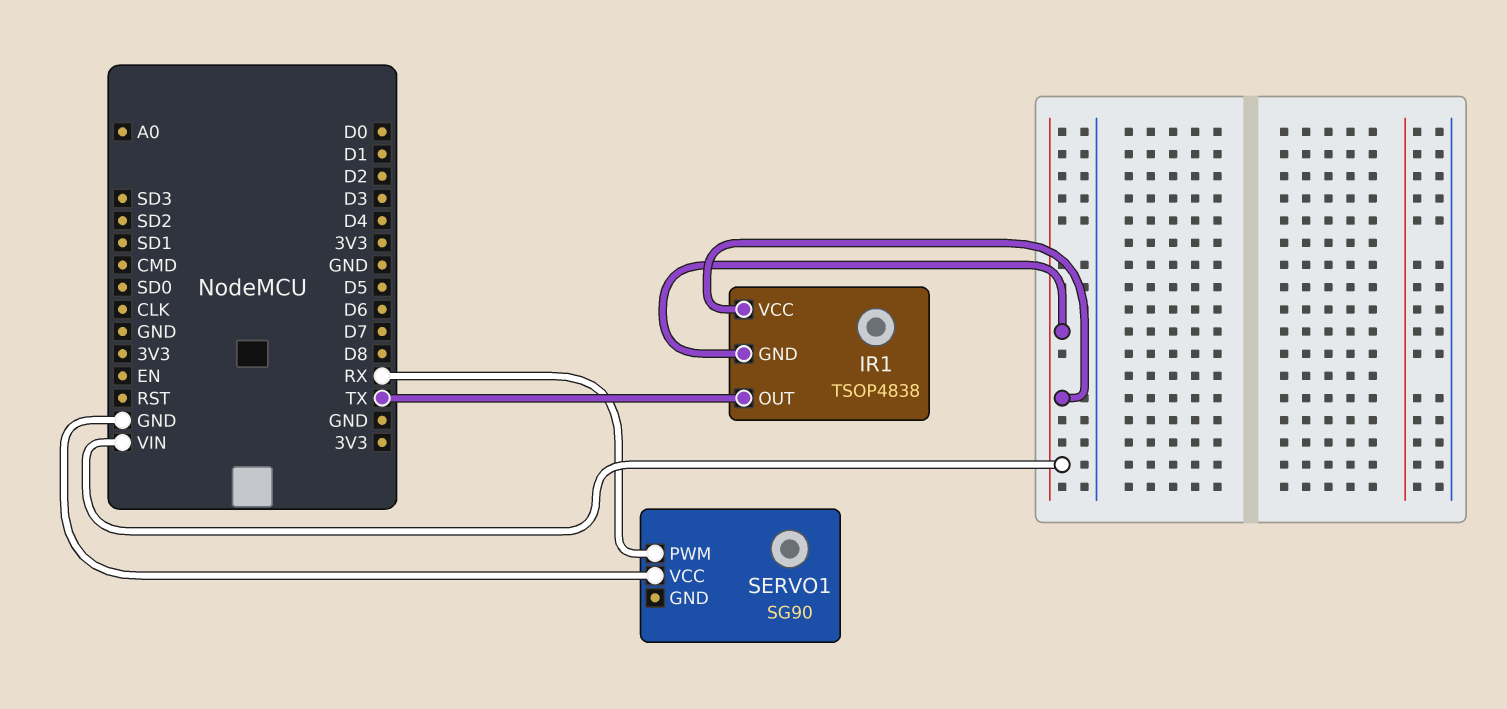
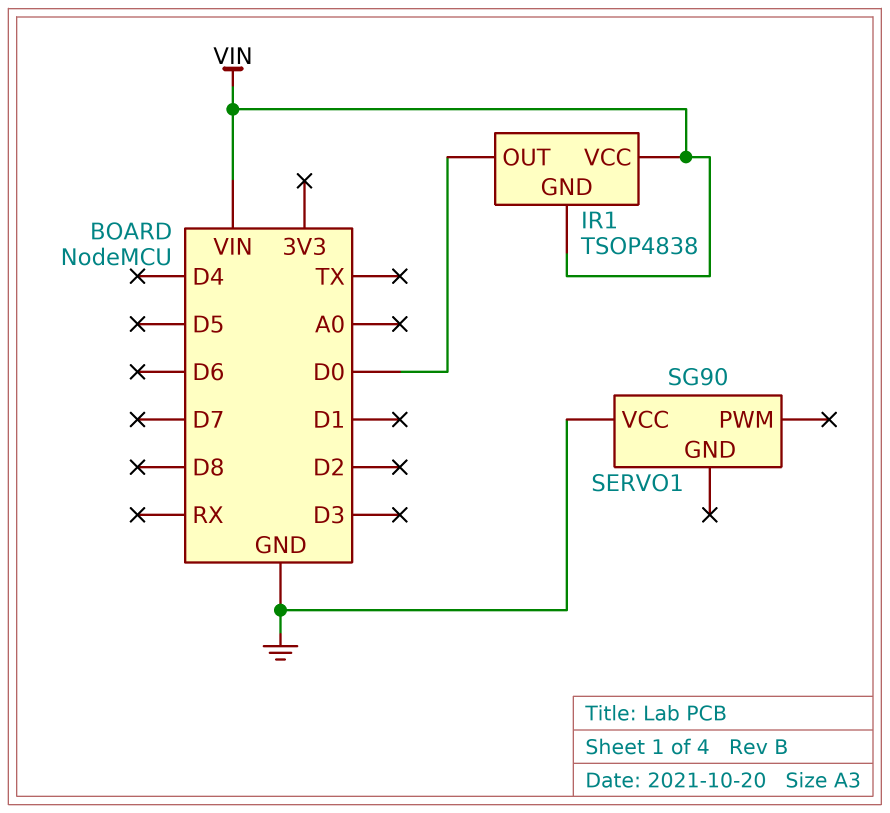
IR1 pin OUT: TX -> D0
SERVO1 pin PWM: RX -> none

